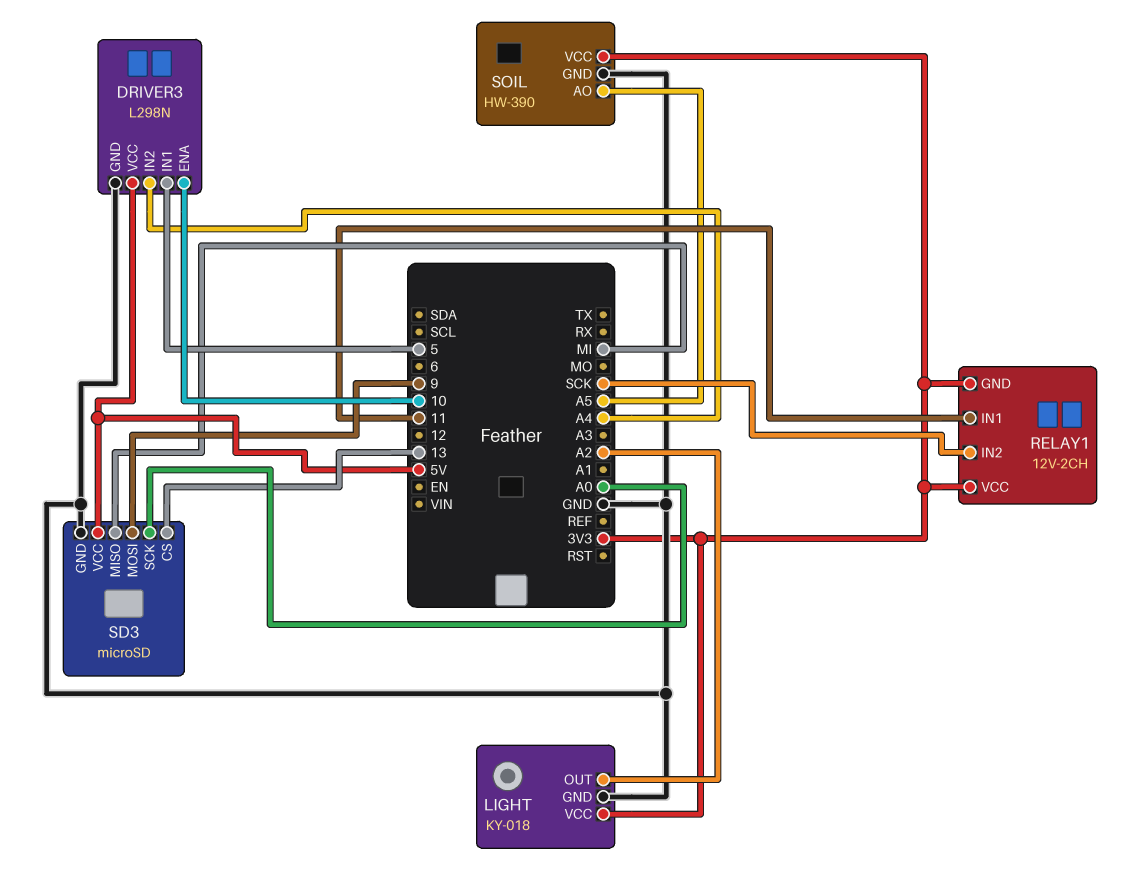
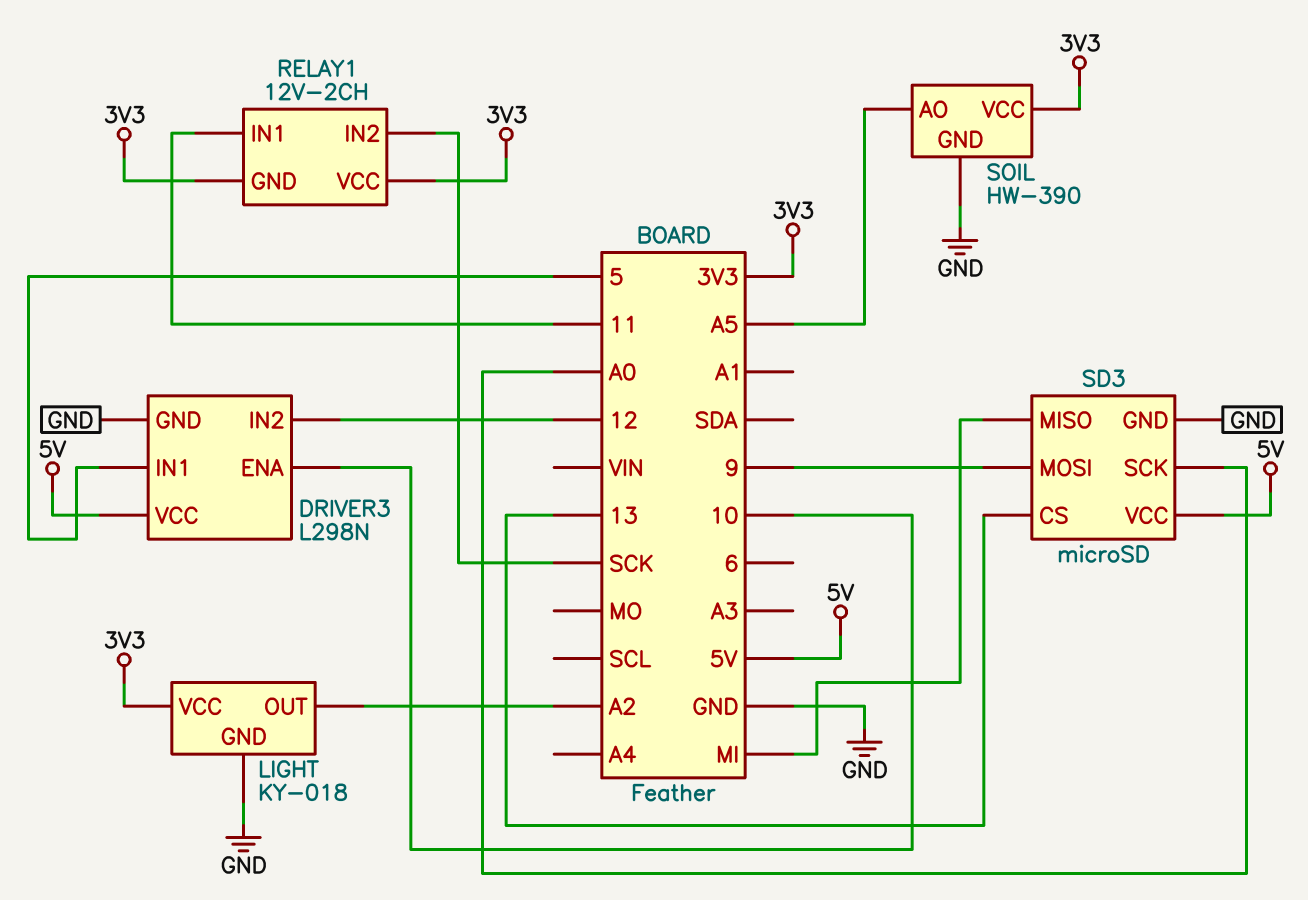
DRIVER3 pin IN2: A4 -> 12

